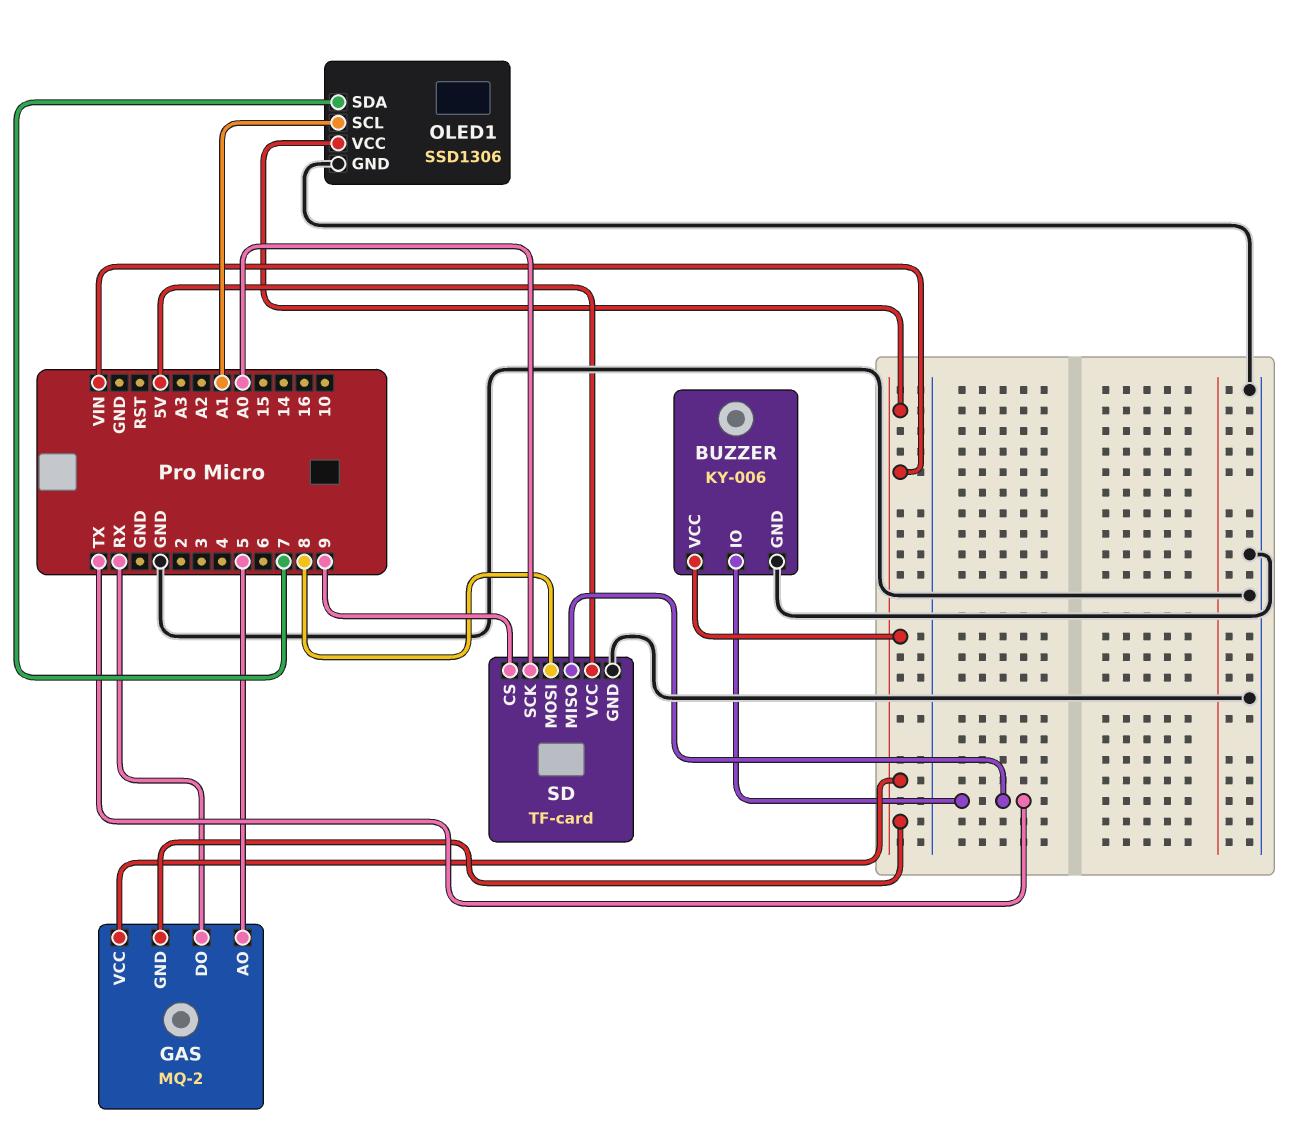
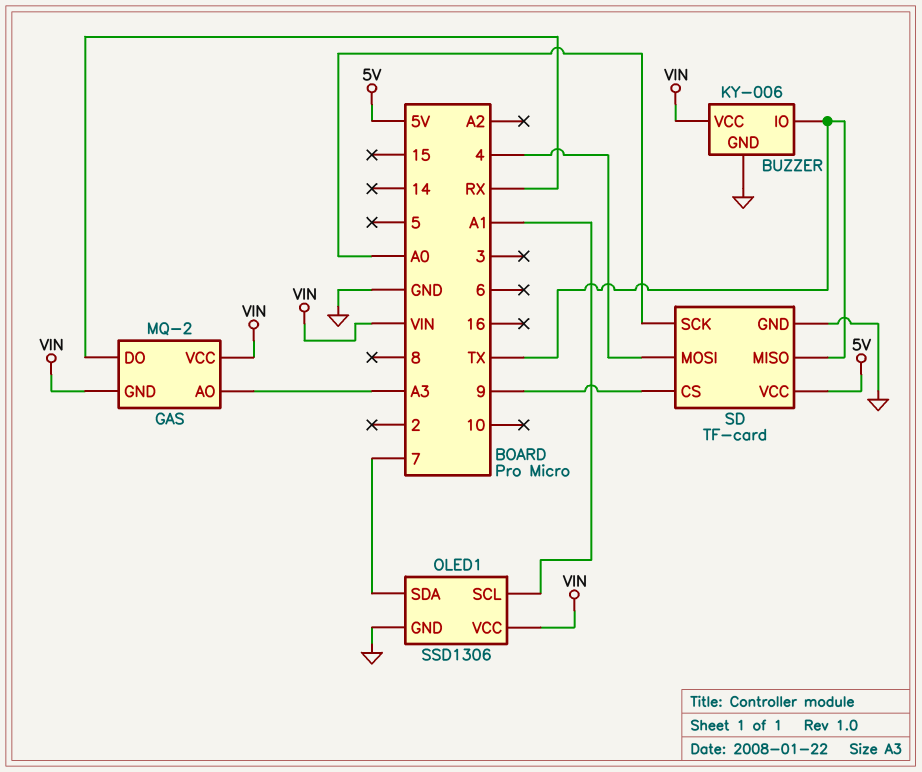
GAS pin AO: 5 -> A3
SD pin MOSI: 8 -> 4

